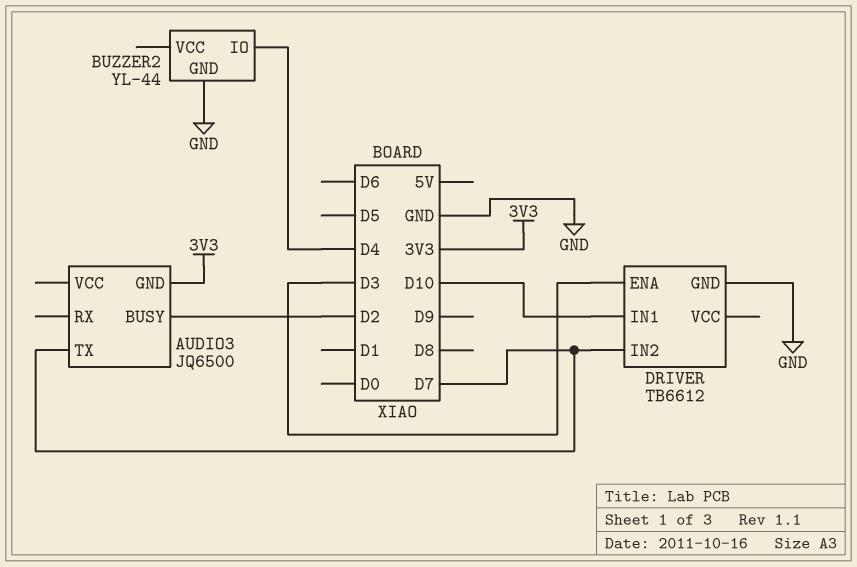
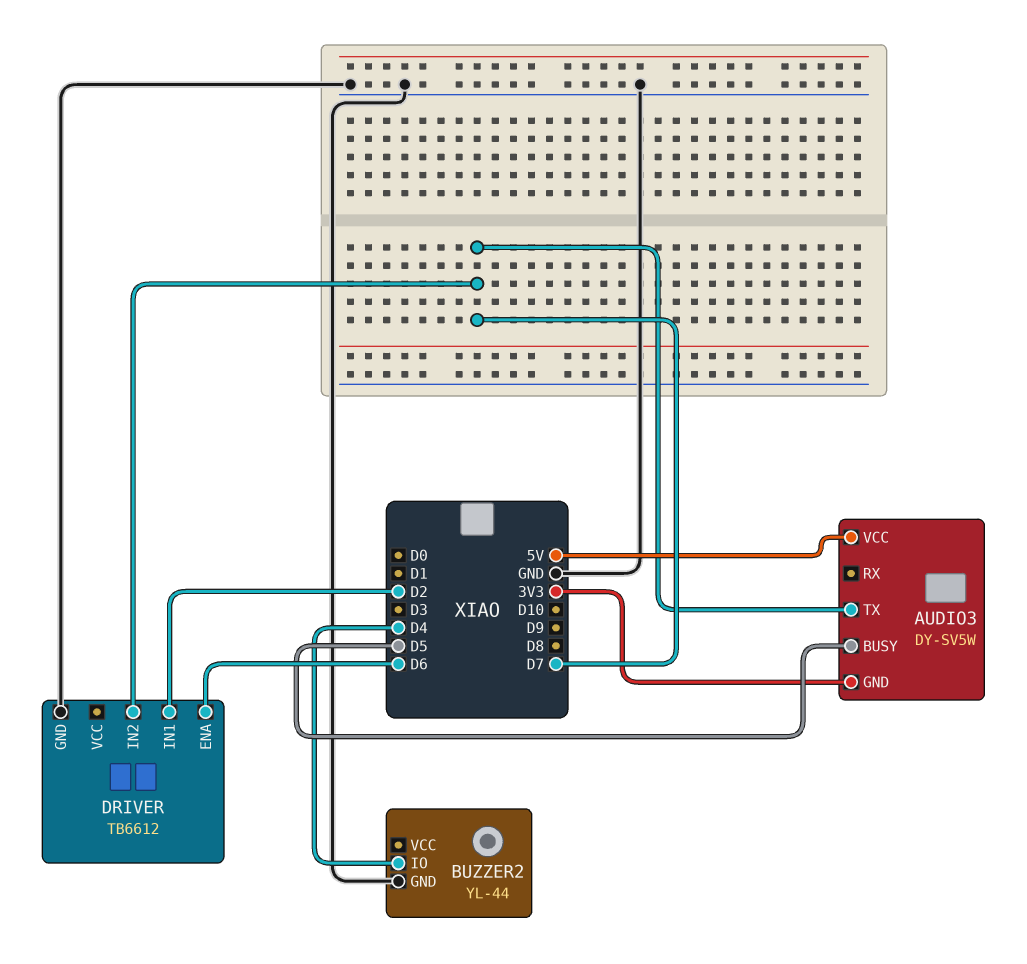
AUDIO3: JQ6500 -> DY-SV5W
AUDIO3 pin BUSY: D2 -> D5
AUDIO3 pin VCC: none -> 5V
DRIVER pin ENA: D3 -> D6
DRIVER pin IN1: D10 -> D2

